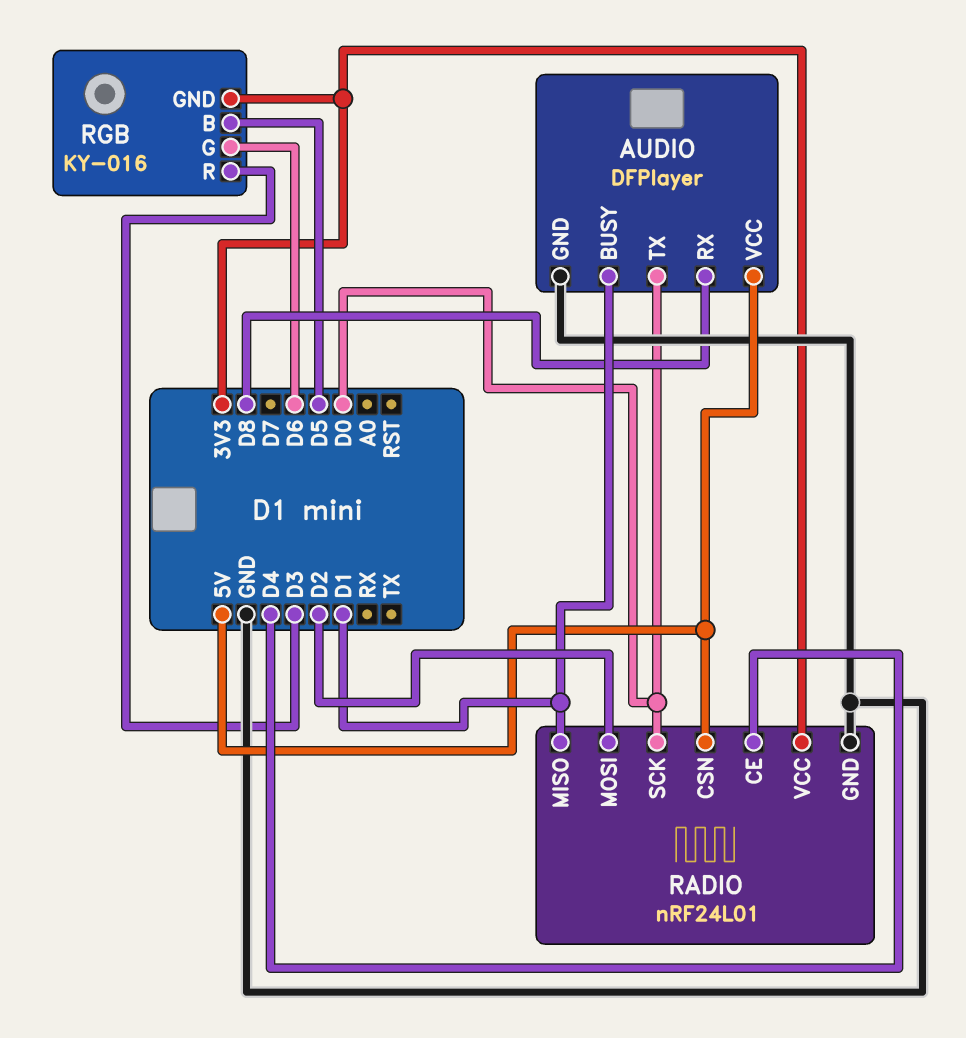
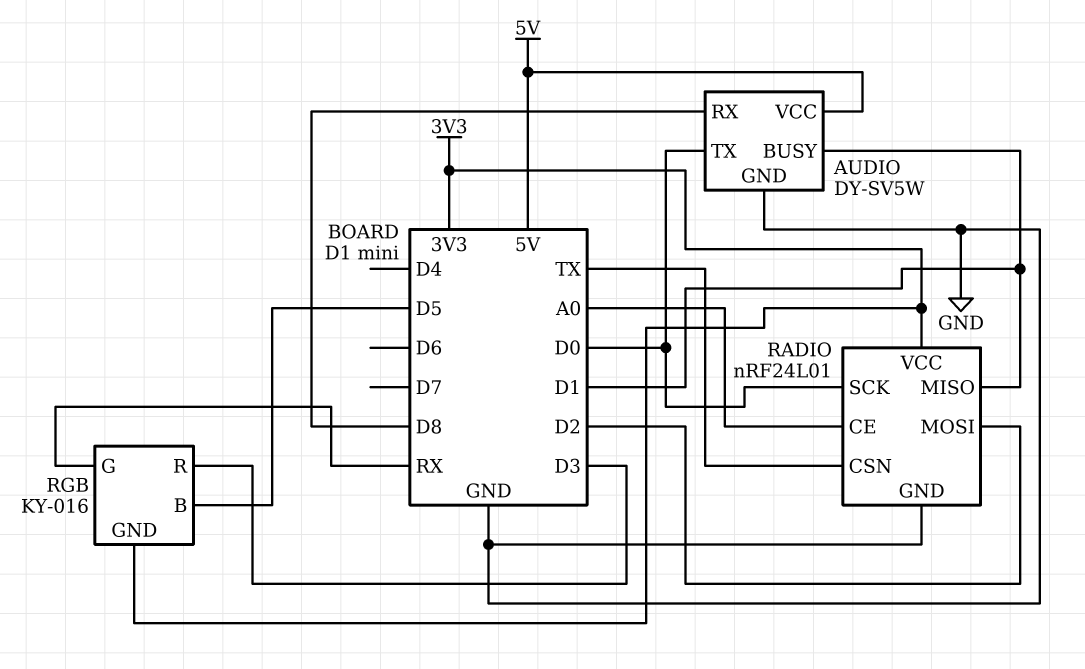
AUDIO: DFPlayer -> DY-SV5W
RADIO pin CE: D4 -> A0
RADIO pin CSN: 5V -> TX
RGB pin G: D6 -> RX

